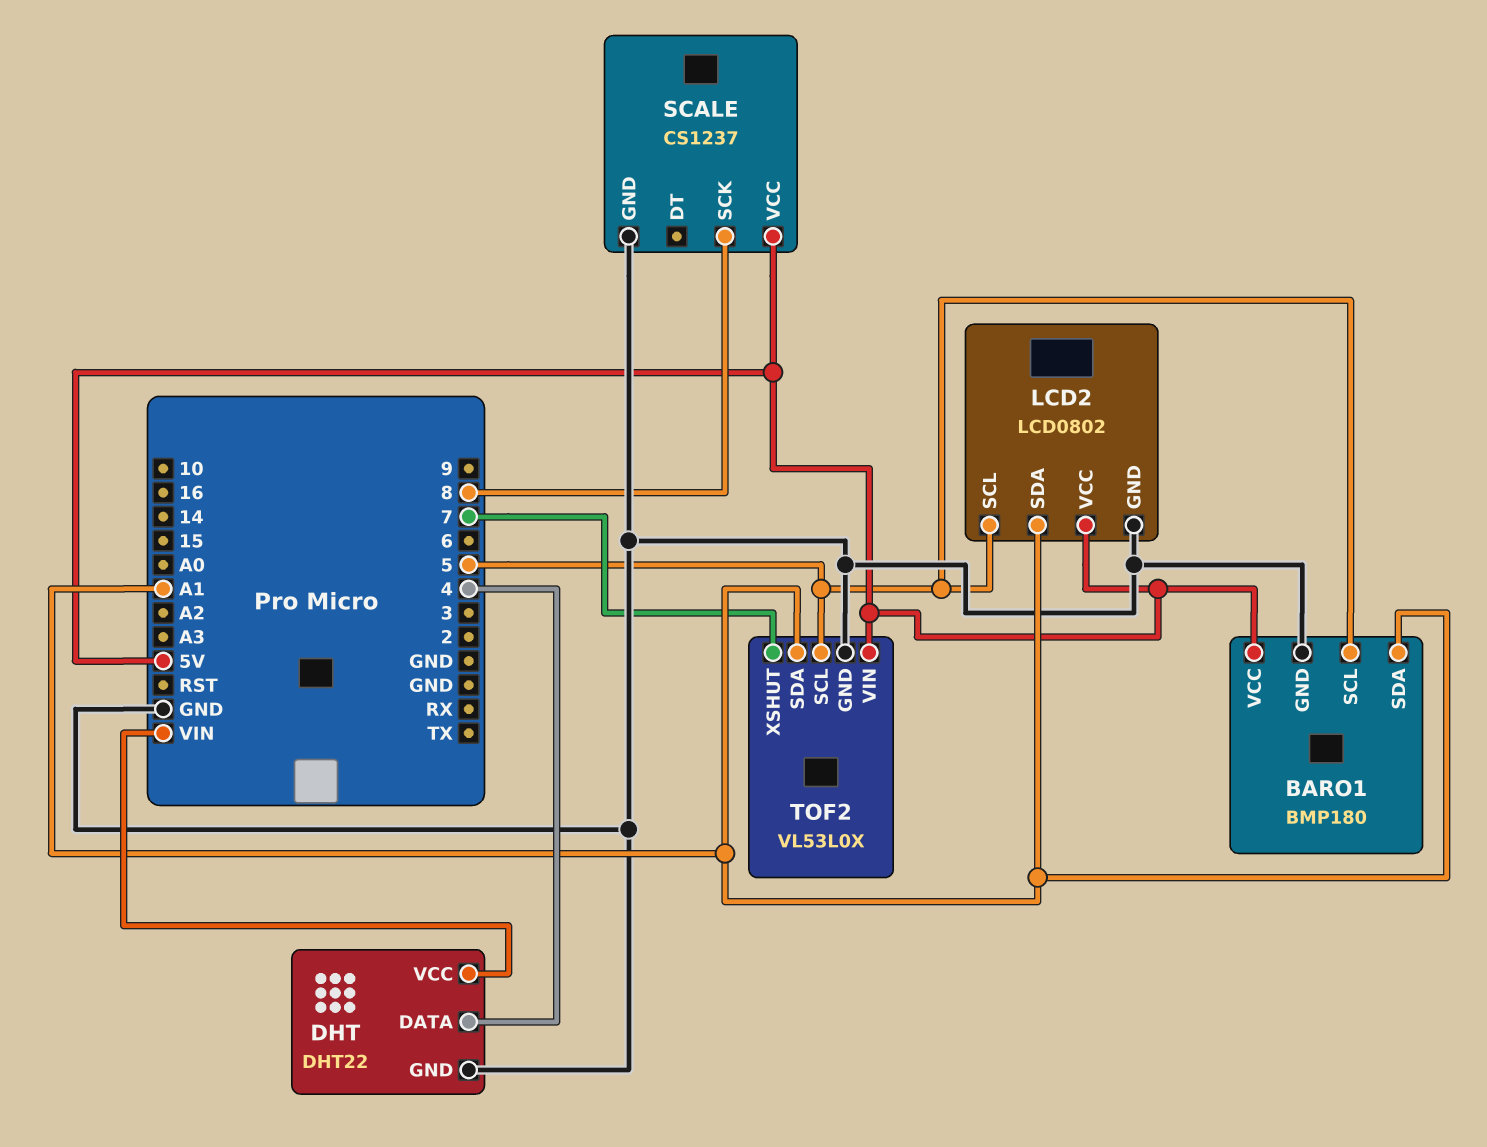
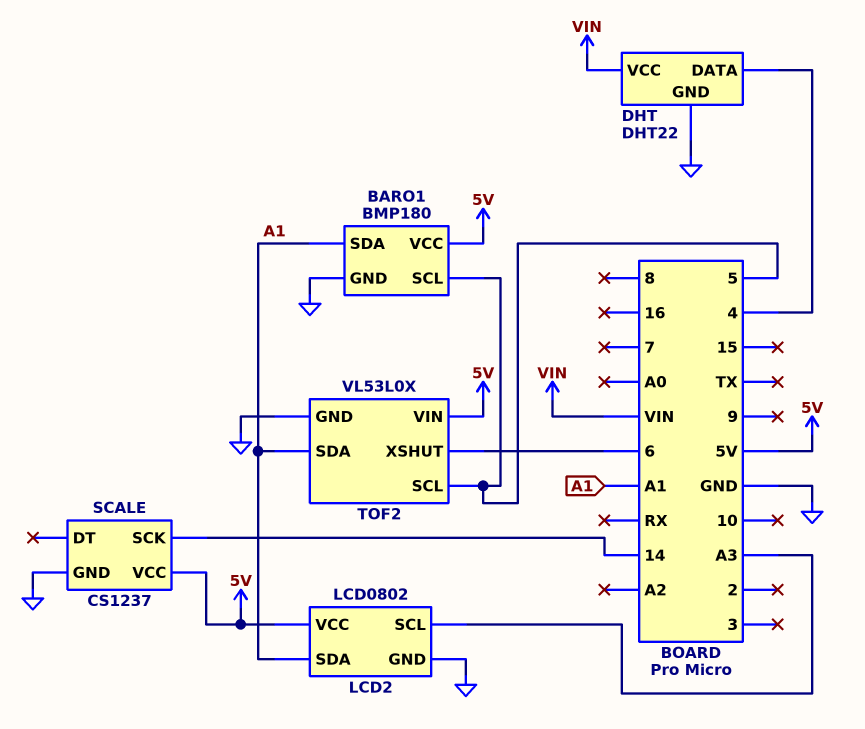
LCD2 pin SCL: 5 -> A3
SCALE pin SCK: 8 -> 14
TOF2 pin XSHUT: 7 -> 6

